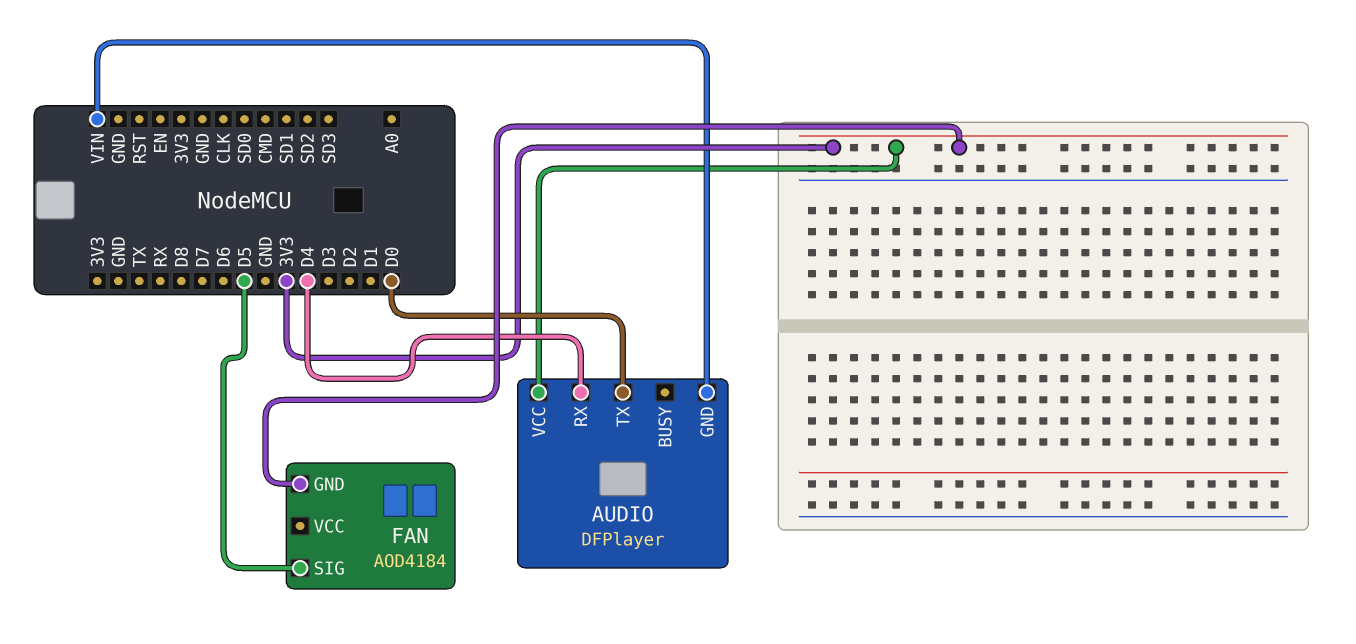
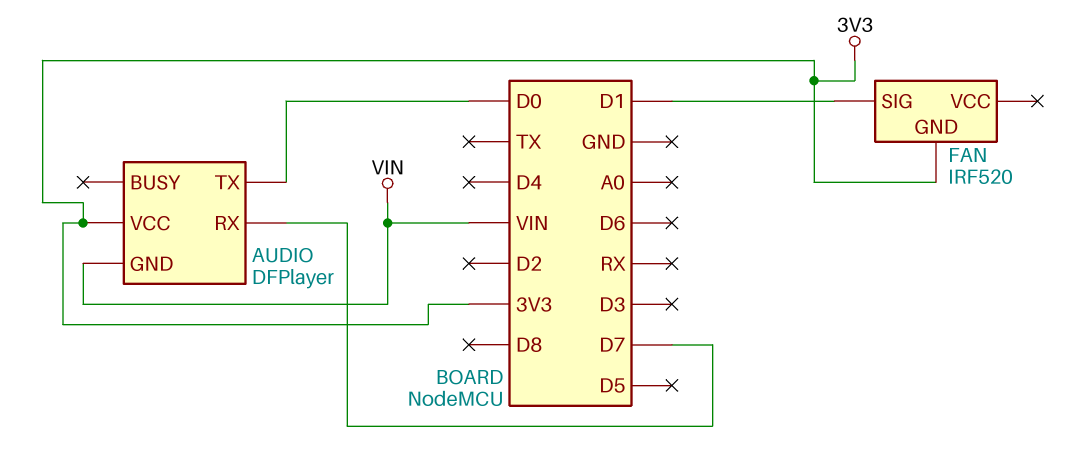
AUDIO pin RX: D4 -> D7
FAN: AOD4184 -> IRF520
FAN pin SIG: D5 -> D1

